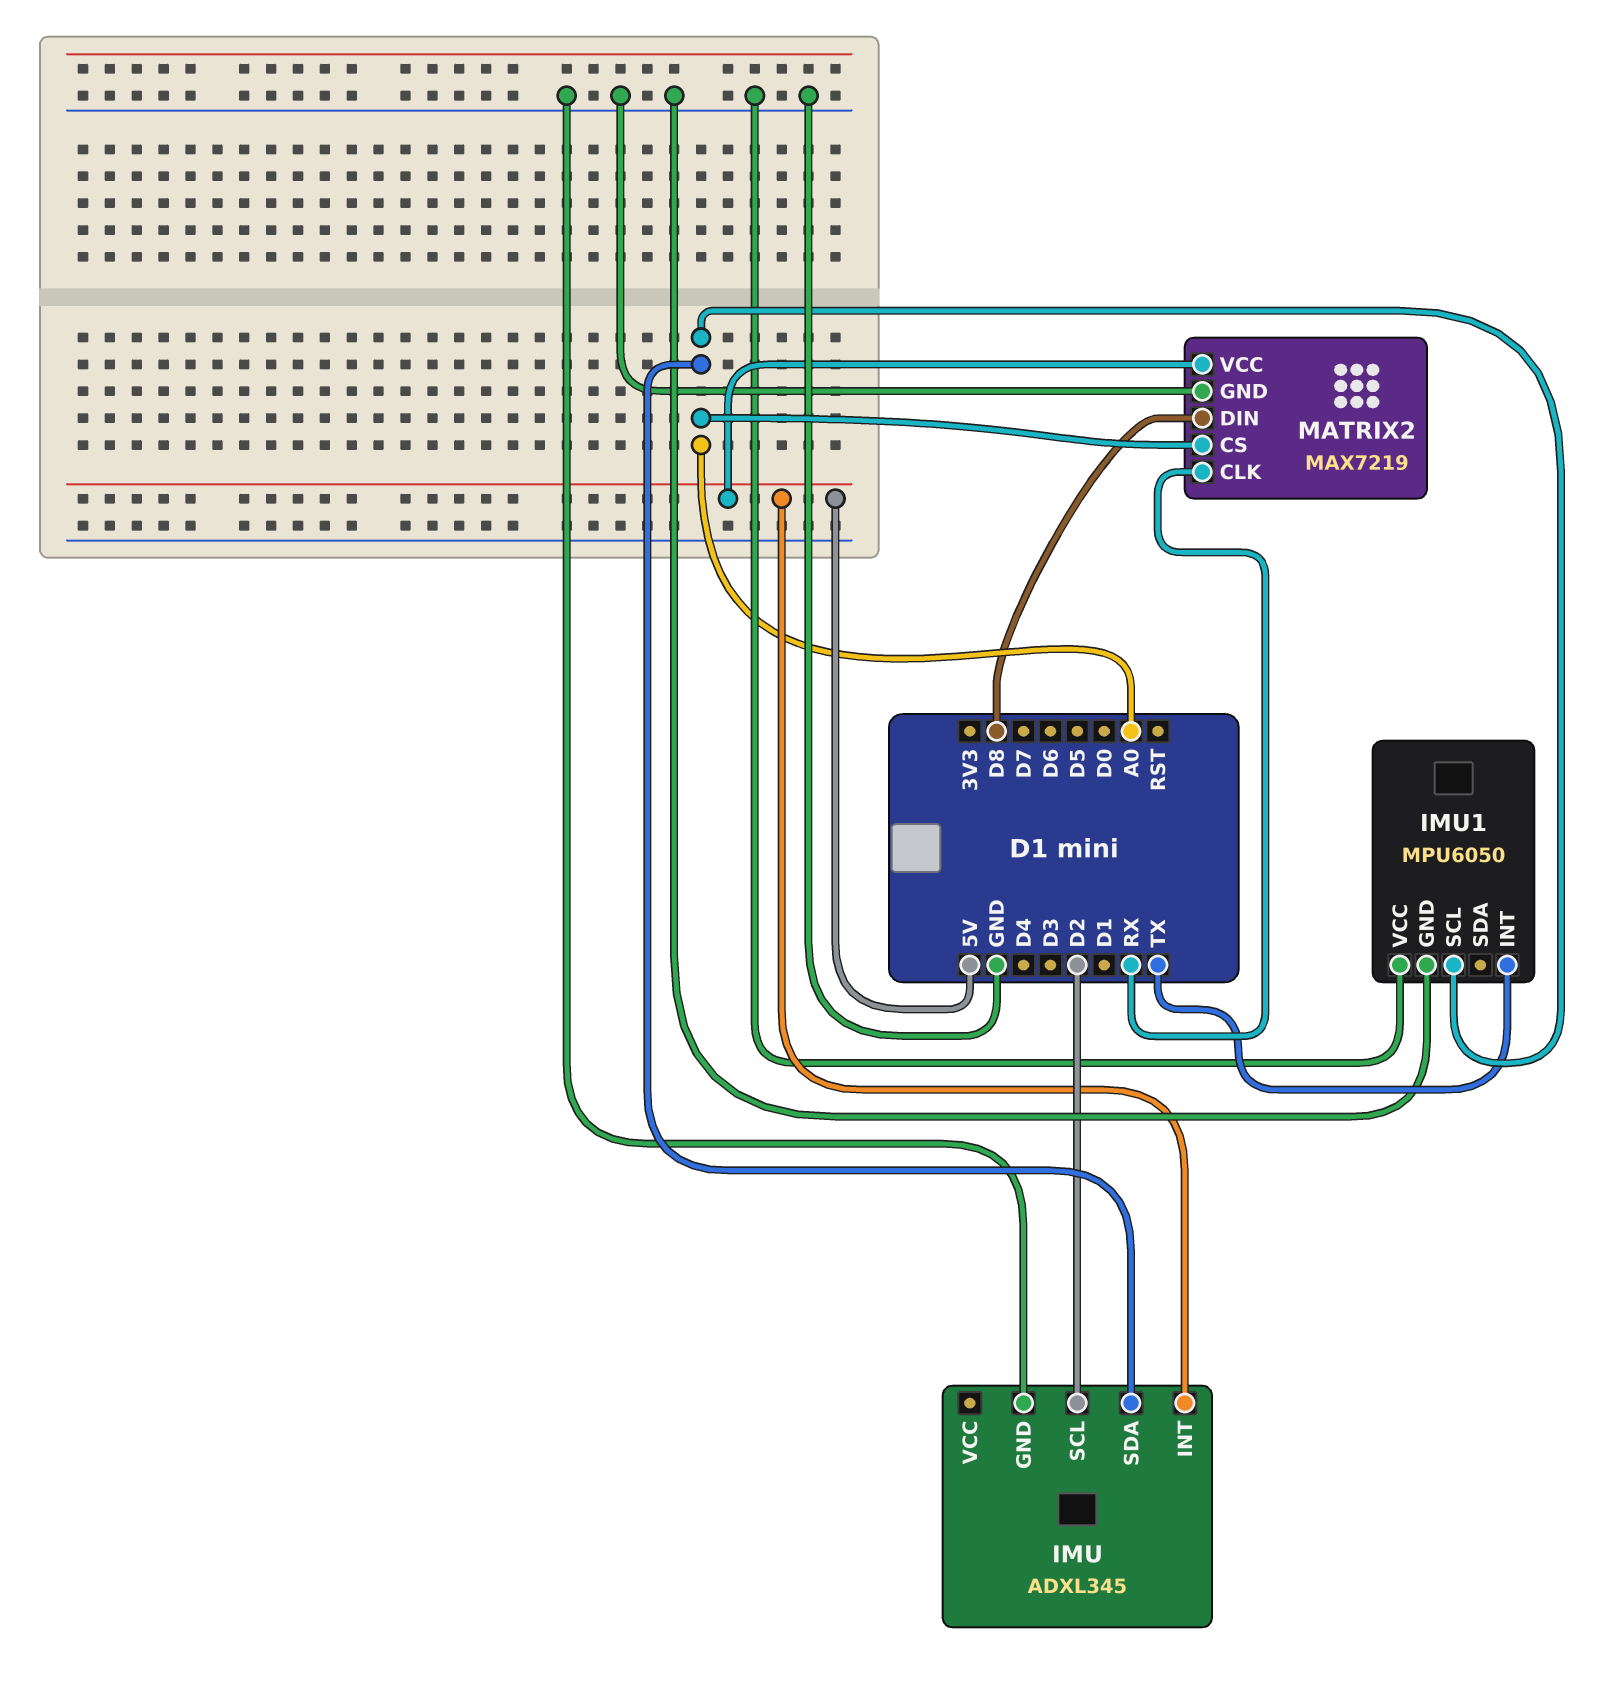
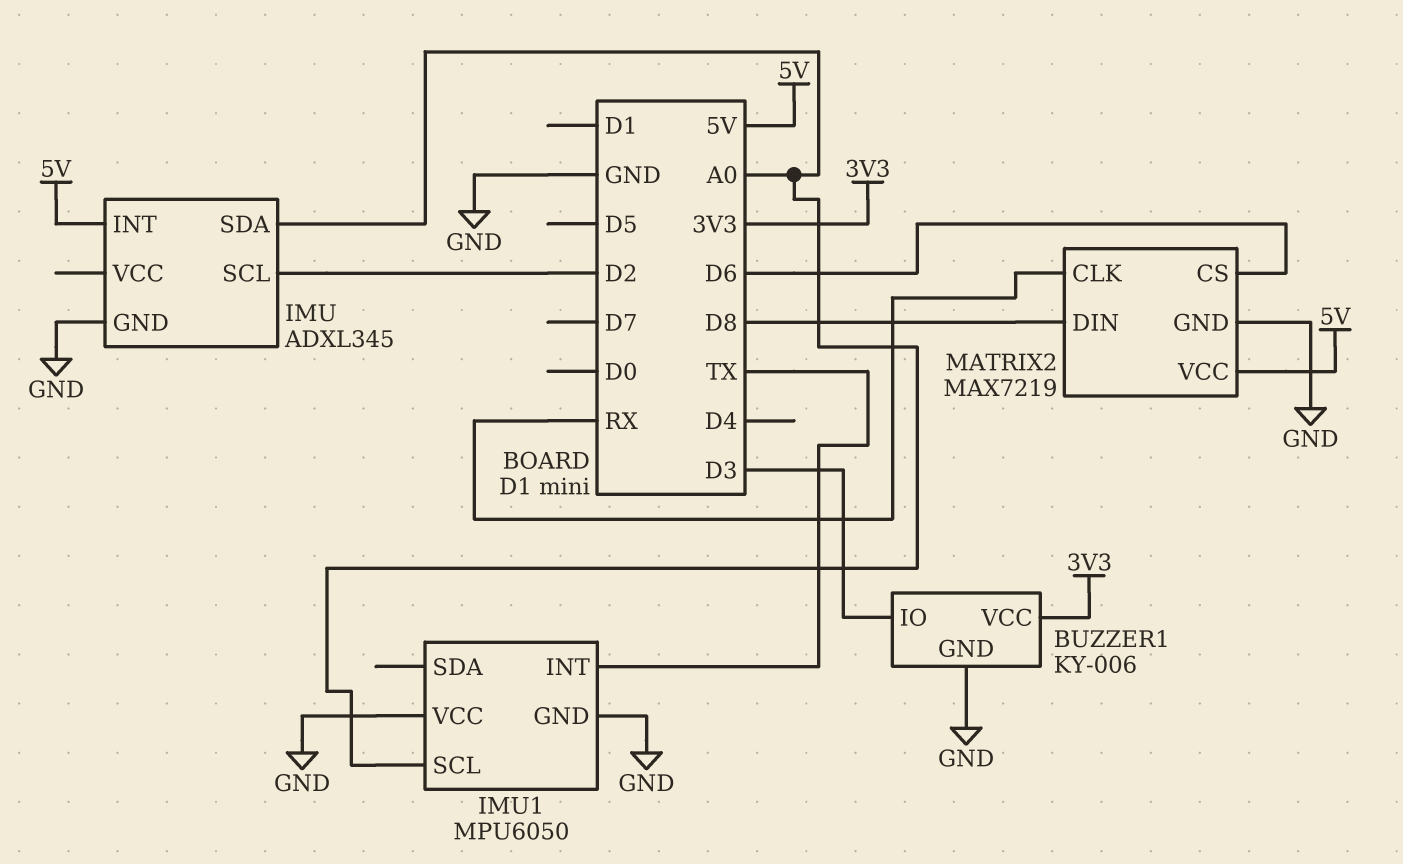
BUZZER1: none -> KY-006
BUZZER1 pin GND: none -> GND
BUZZER1 pin IO: none -> D3
BUZZER1 pin VCC: none -> 3V3
MATRIX2 pin CS: A0 -> D6

